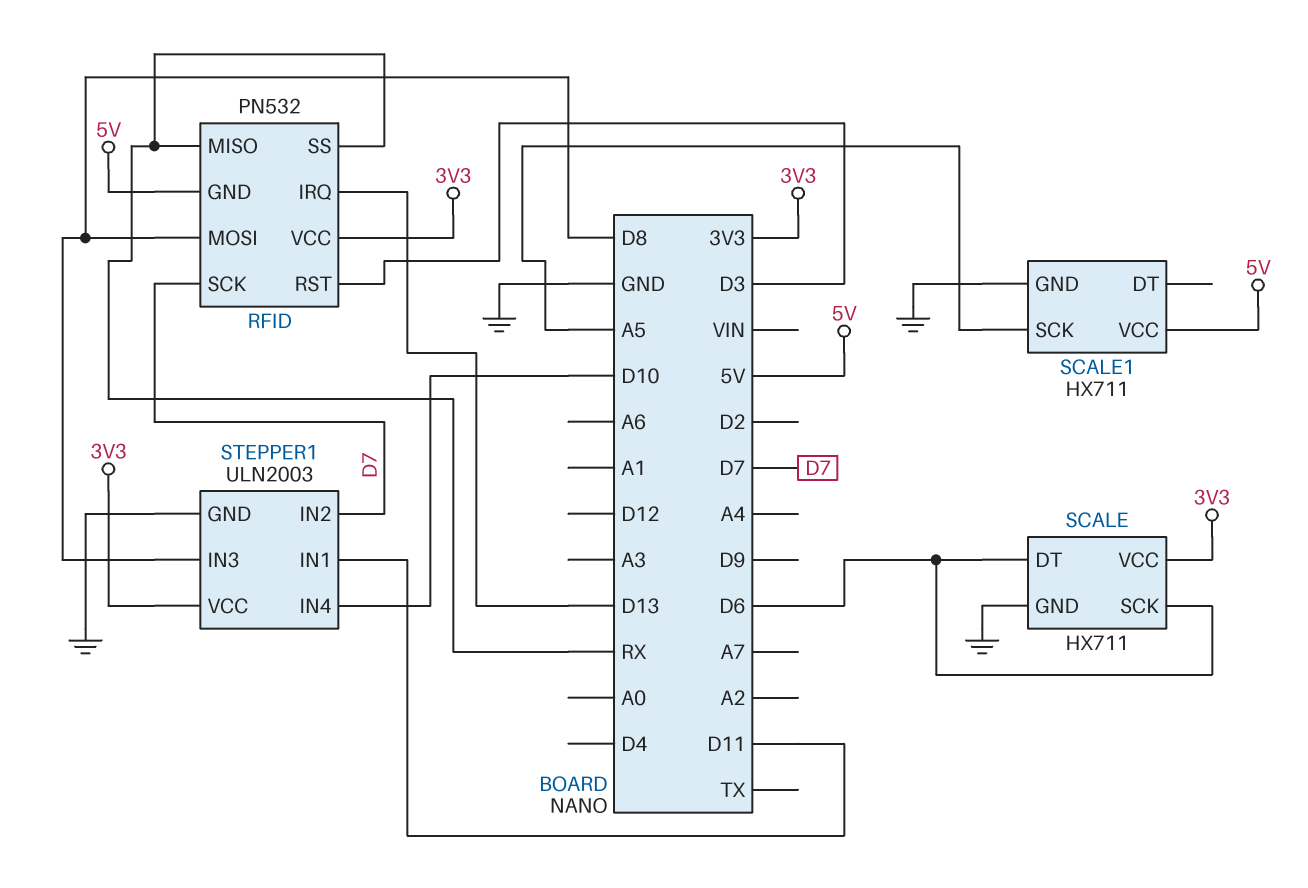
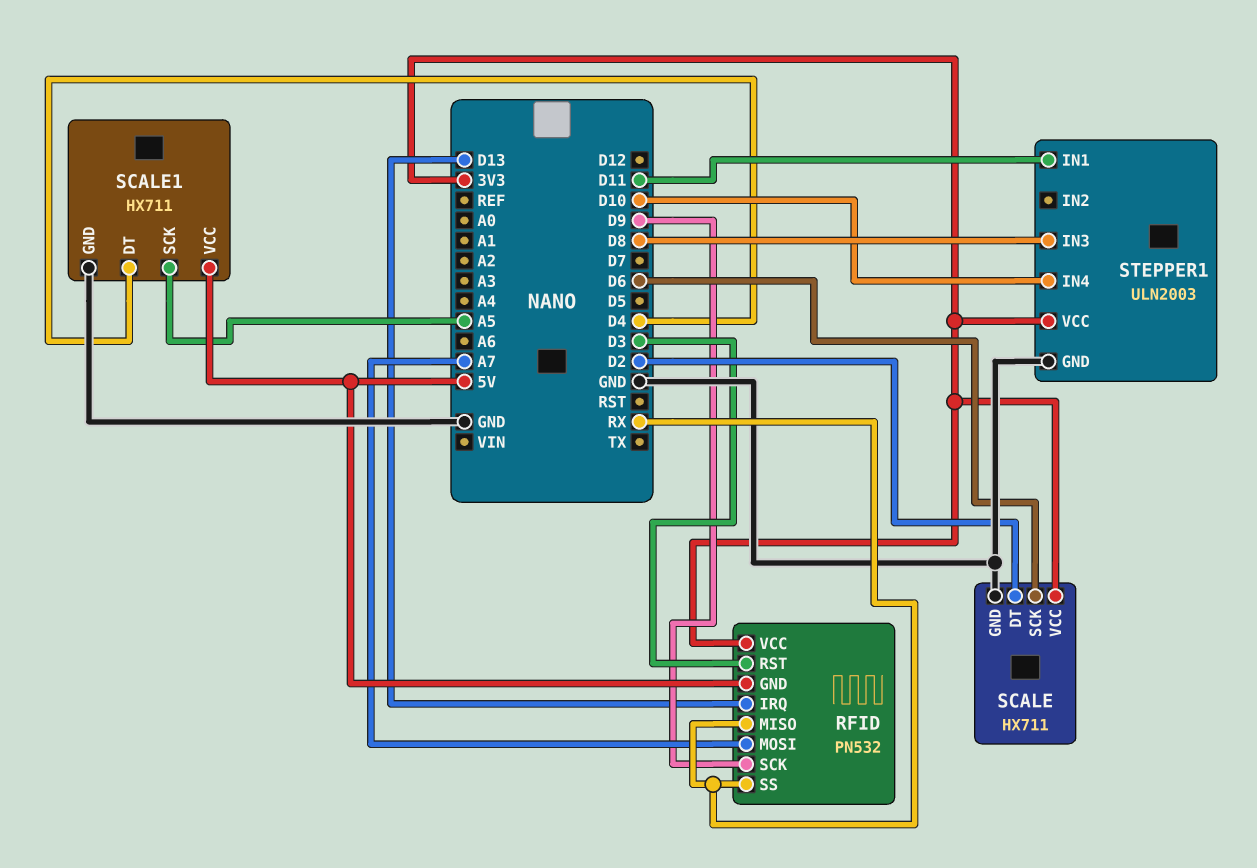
RFID pin MOSI: D8 -> A7
RFID pin SCK: D7 -> D9
SCALE pin DT: D6 -> D2
SCALE1 pin DT: none -> D4
STEPPER1 pin IN2: D7 -> none

